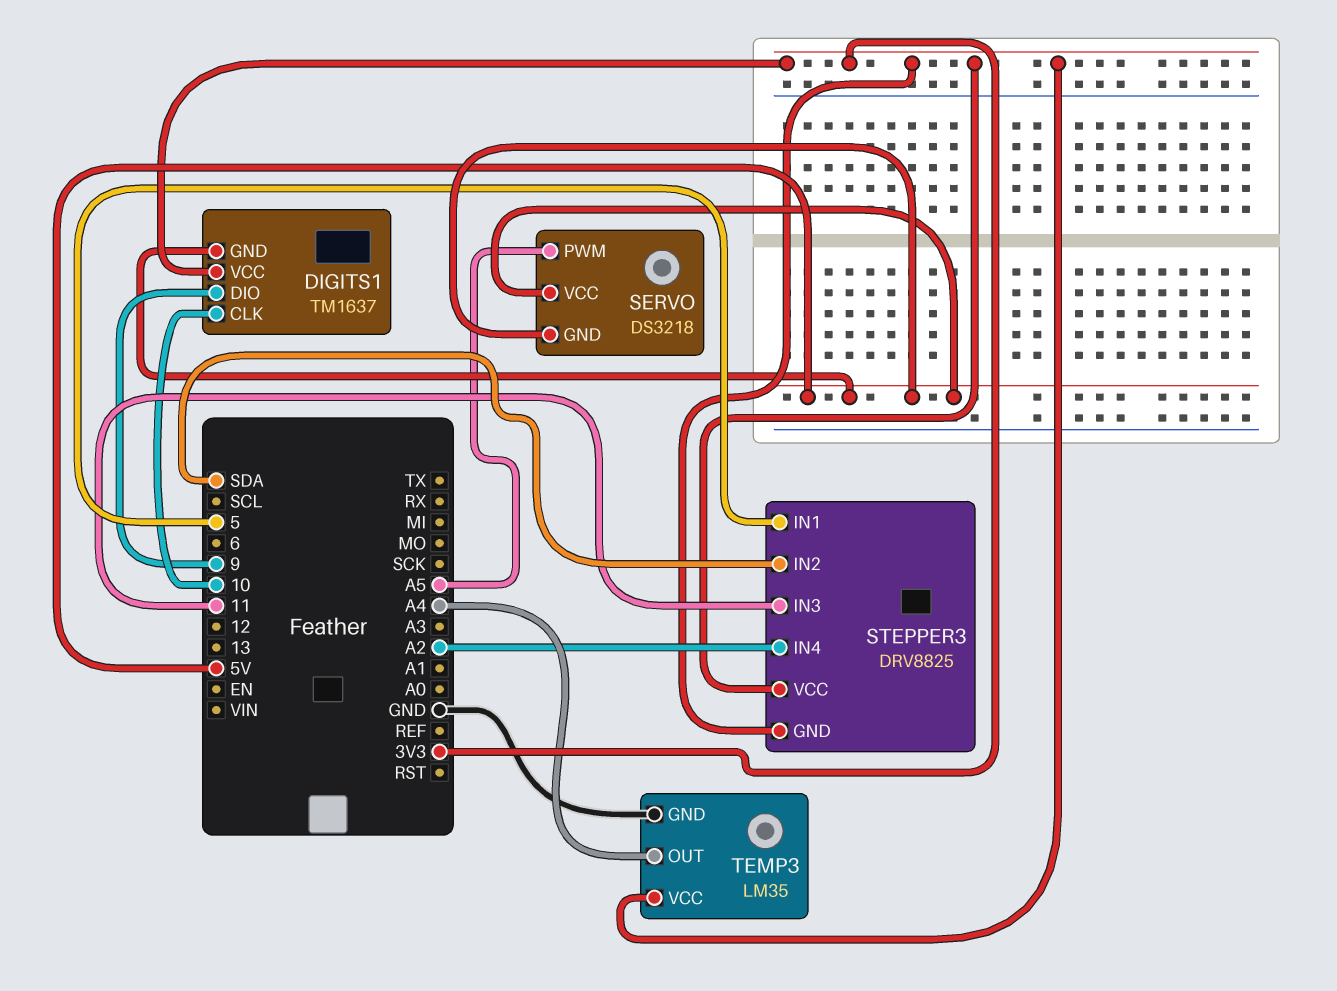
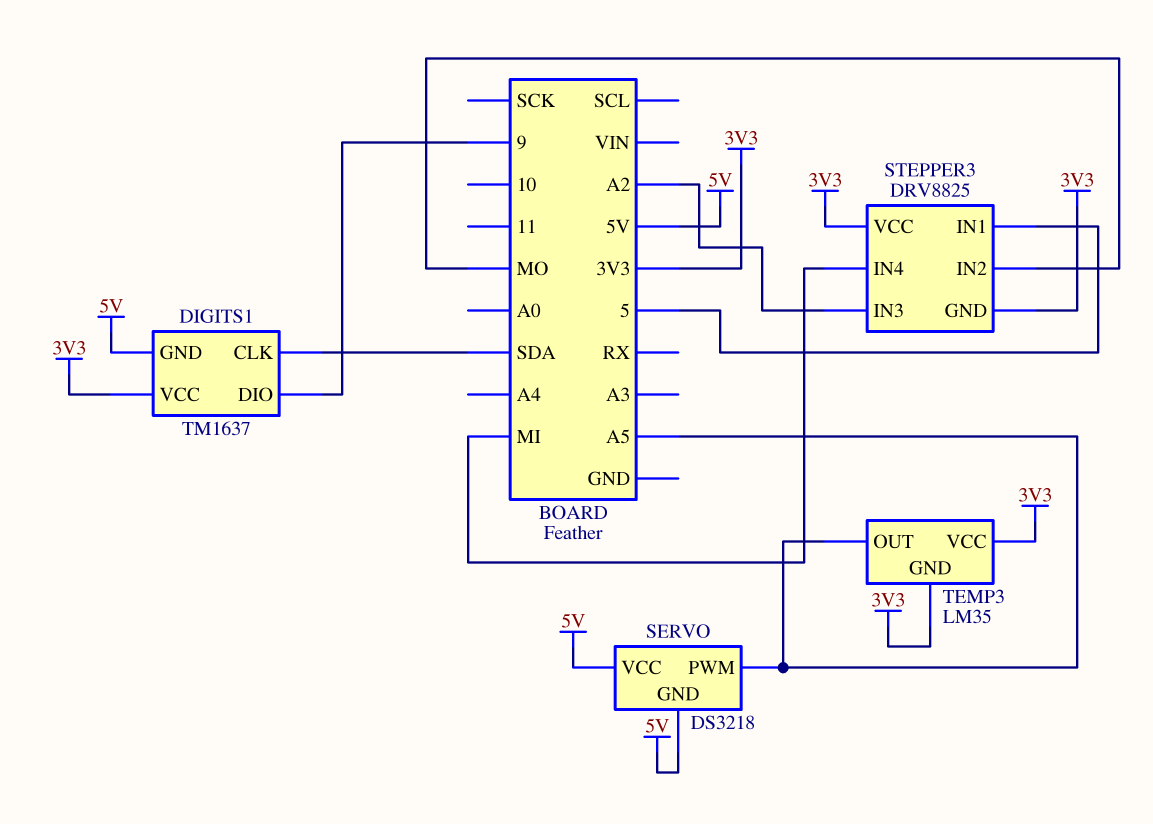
DIGITS1 pin CLK: 10 -> SDA
STEPPER3 pin IN2: SDA -> MO
STEPPER3 pin IN3: 11 -> A2
STEPPER3 pin IN4: A2 -> MI
TEMP3 pin GND: GND -> 3V3
TEMP3 pin OUT: A4 -> A5

